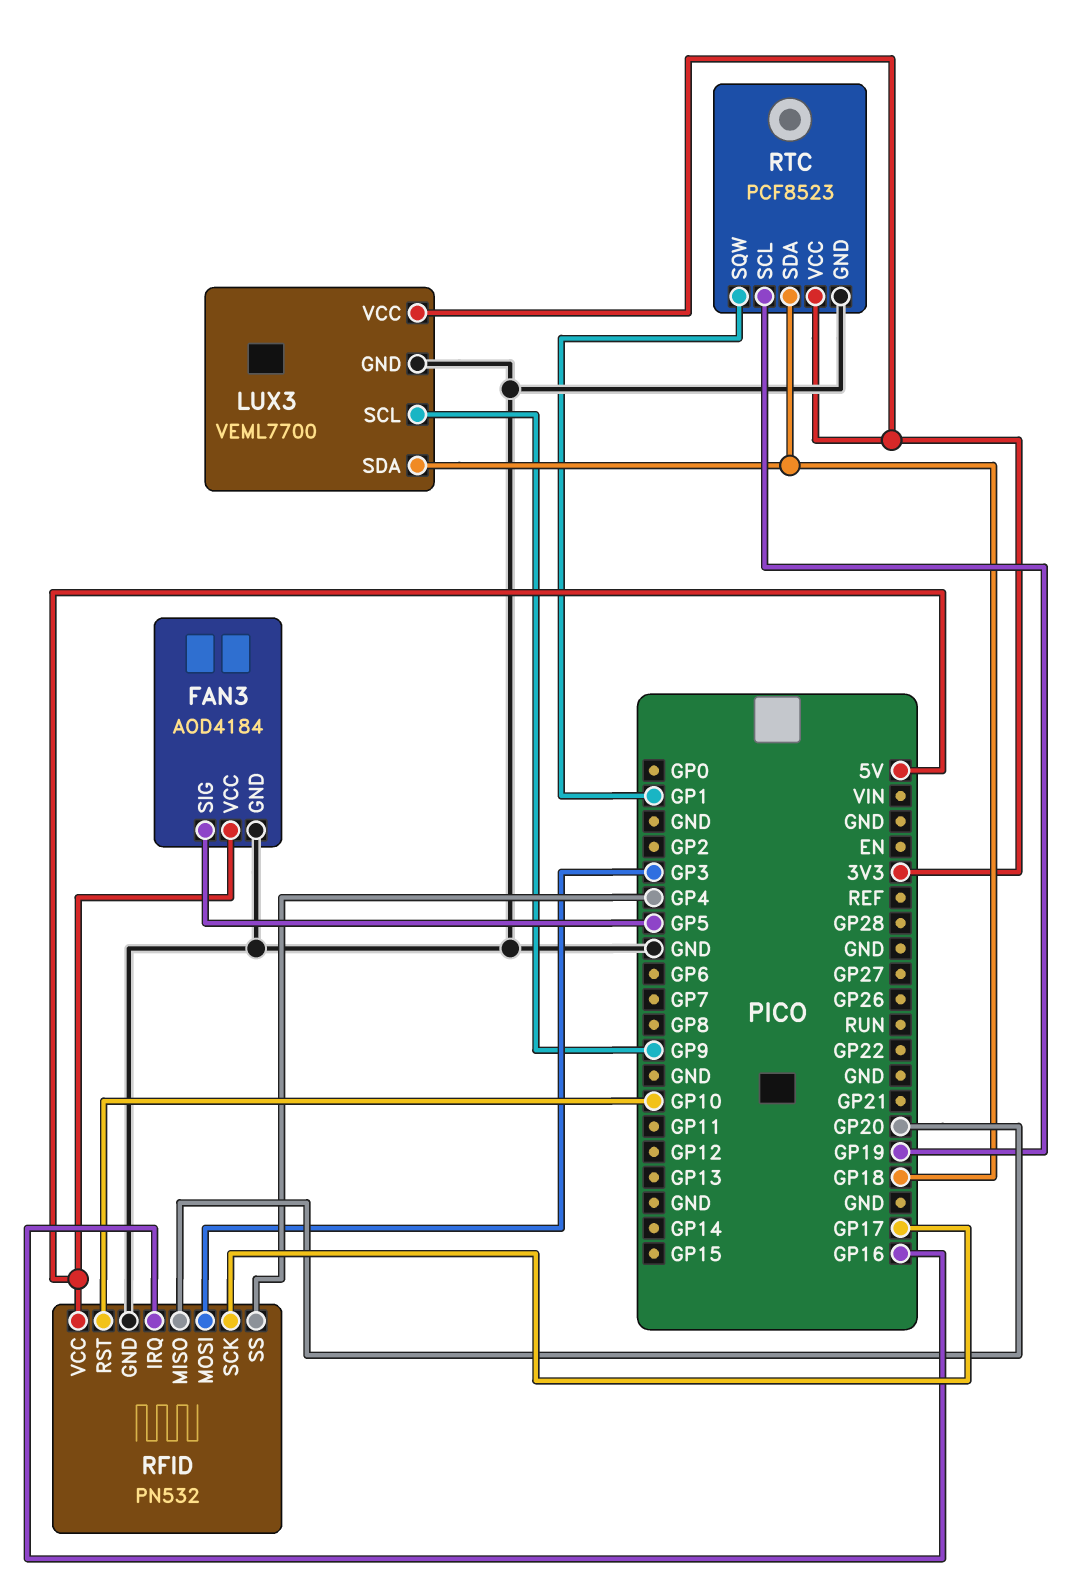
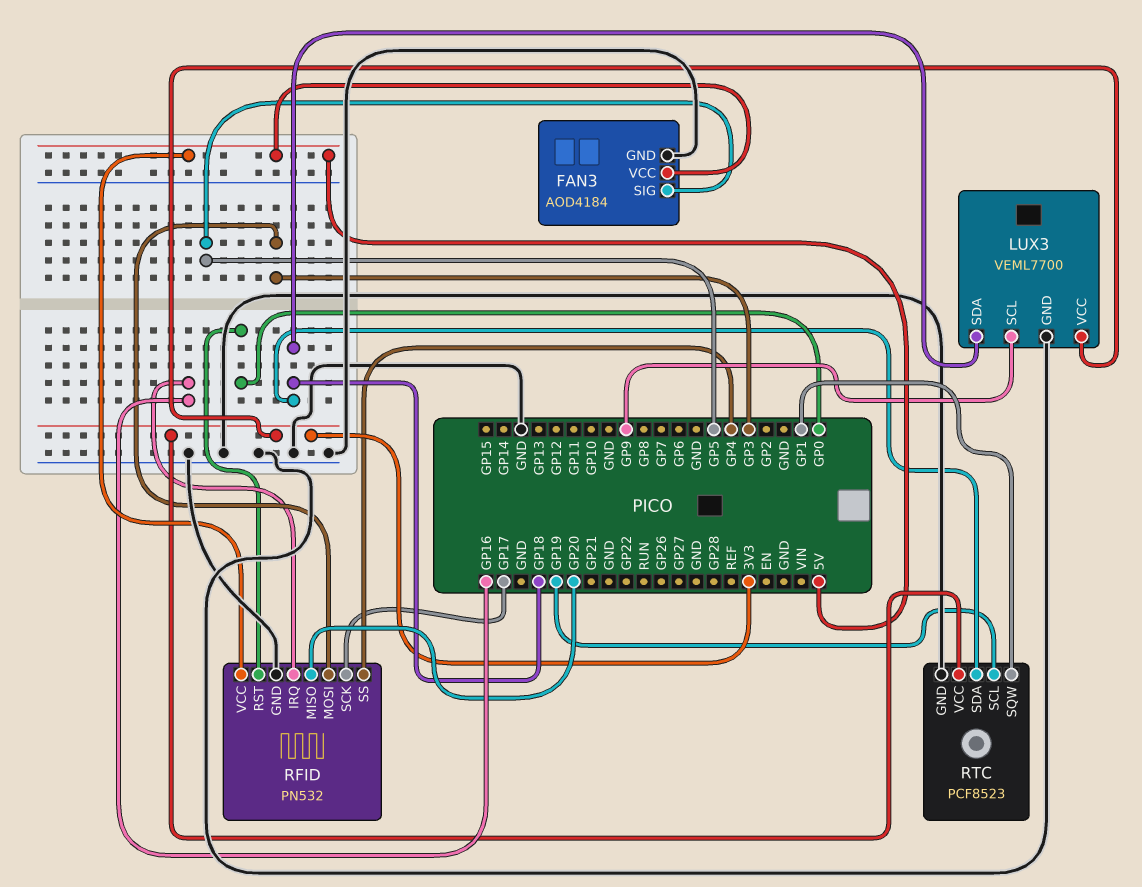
RFID pin RST: GP10 -> GP0

